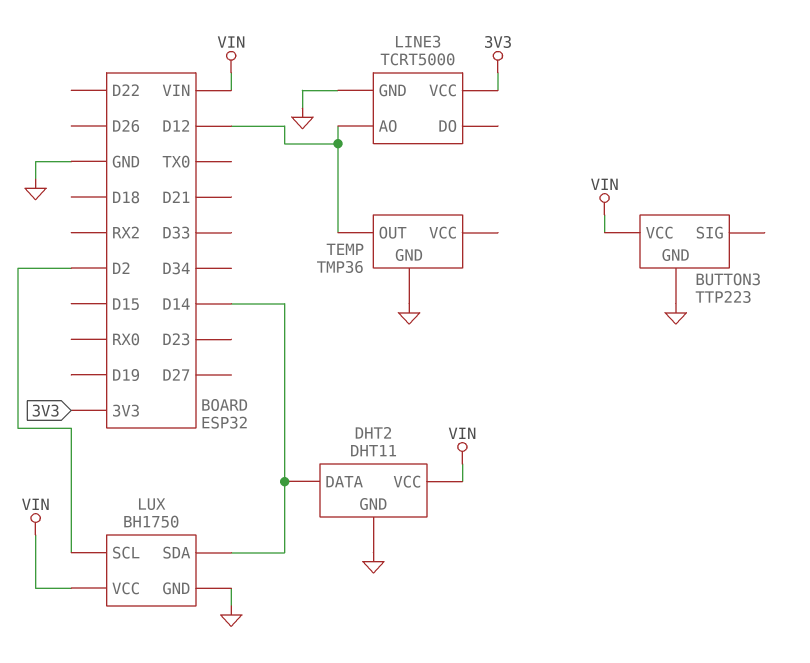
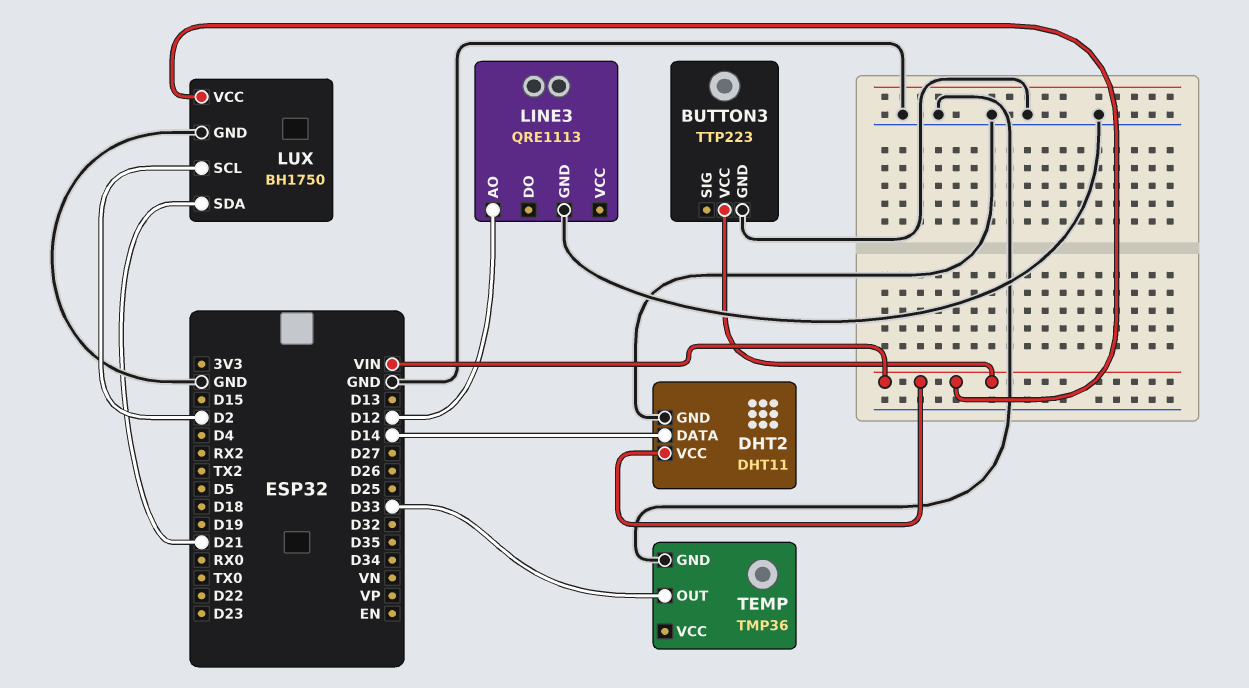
LINE3: TCRT5000 -> QRE1113
LINE3 pin VCC: 3V3 -> none
LUX pin SDA: D14 -> D21
TEMP pin OUT: D12 -> D33

